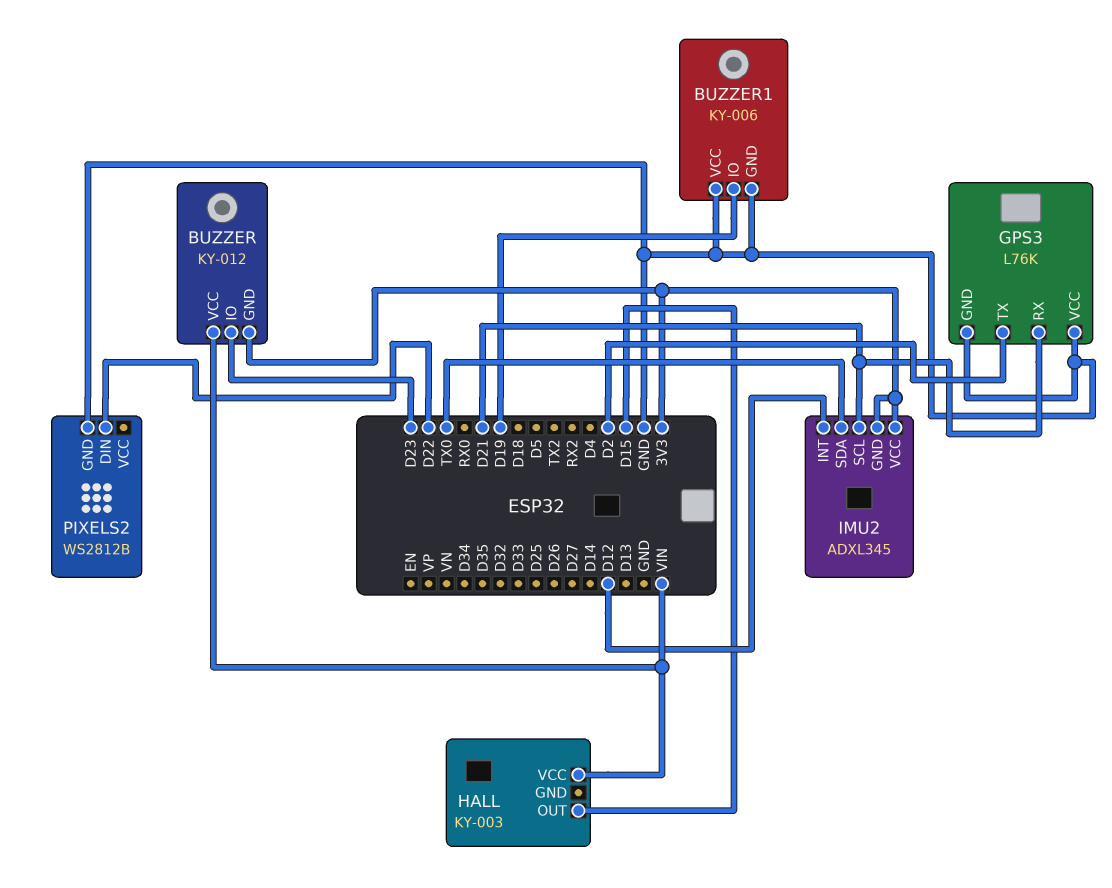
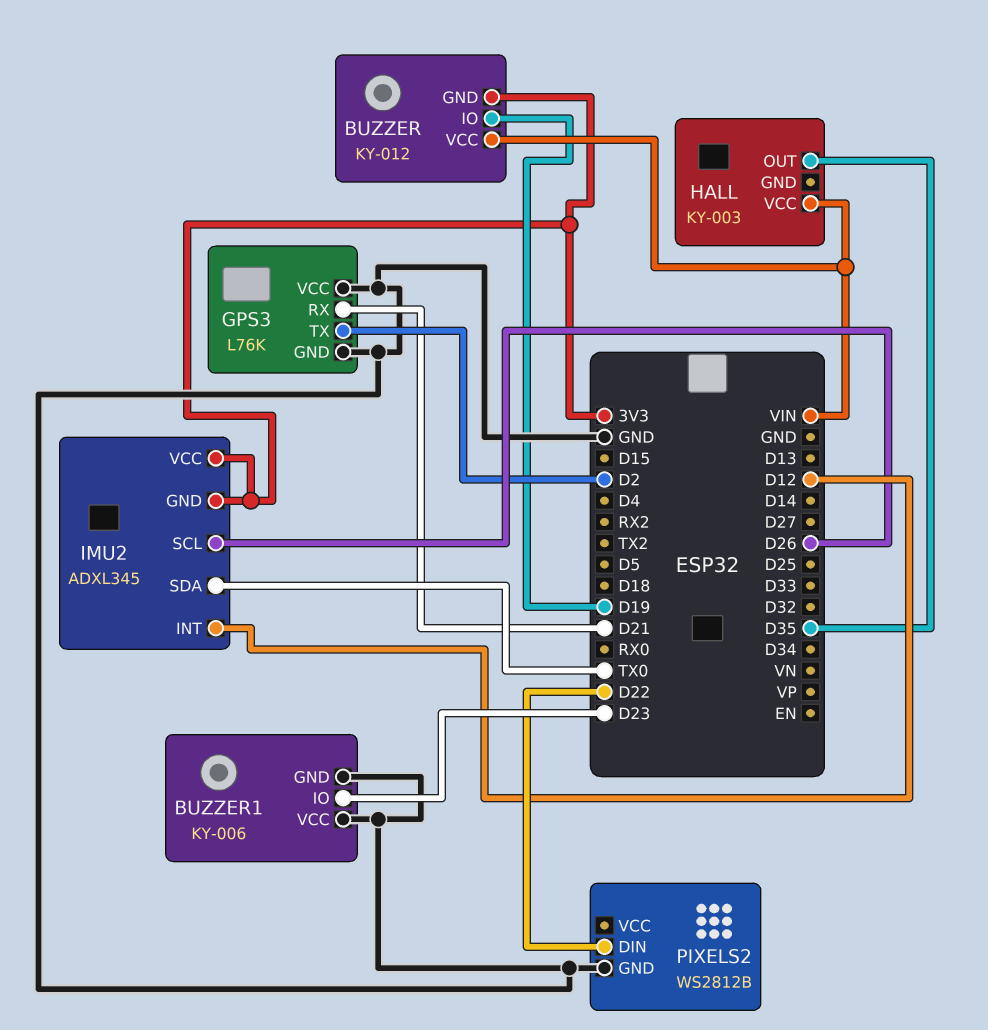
BUZZER pin IO: D23 -> D19
BUZZER1 pin IO: D19 -> D23
HALL pin OUT: D15 -> D35
IMU2 pin SCL: D21 -> D26

